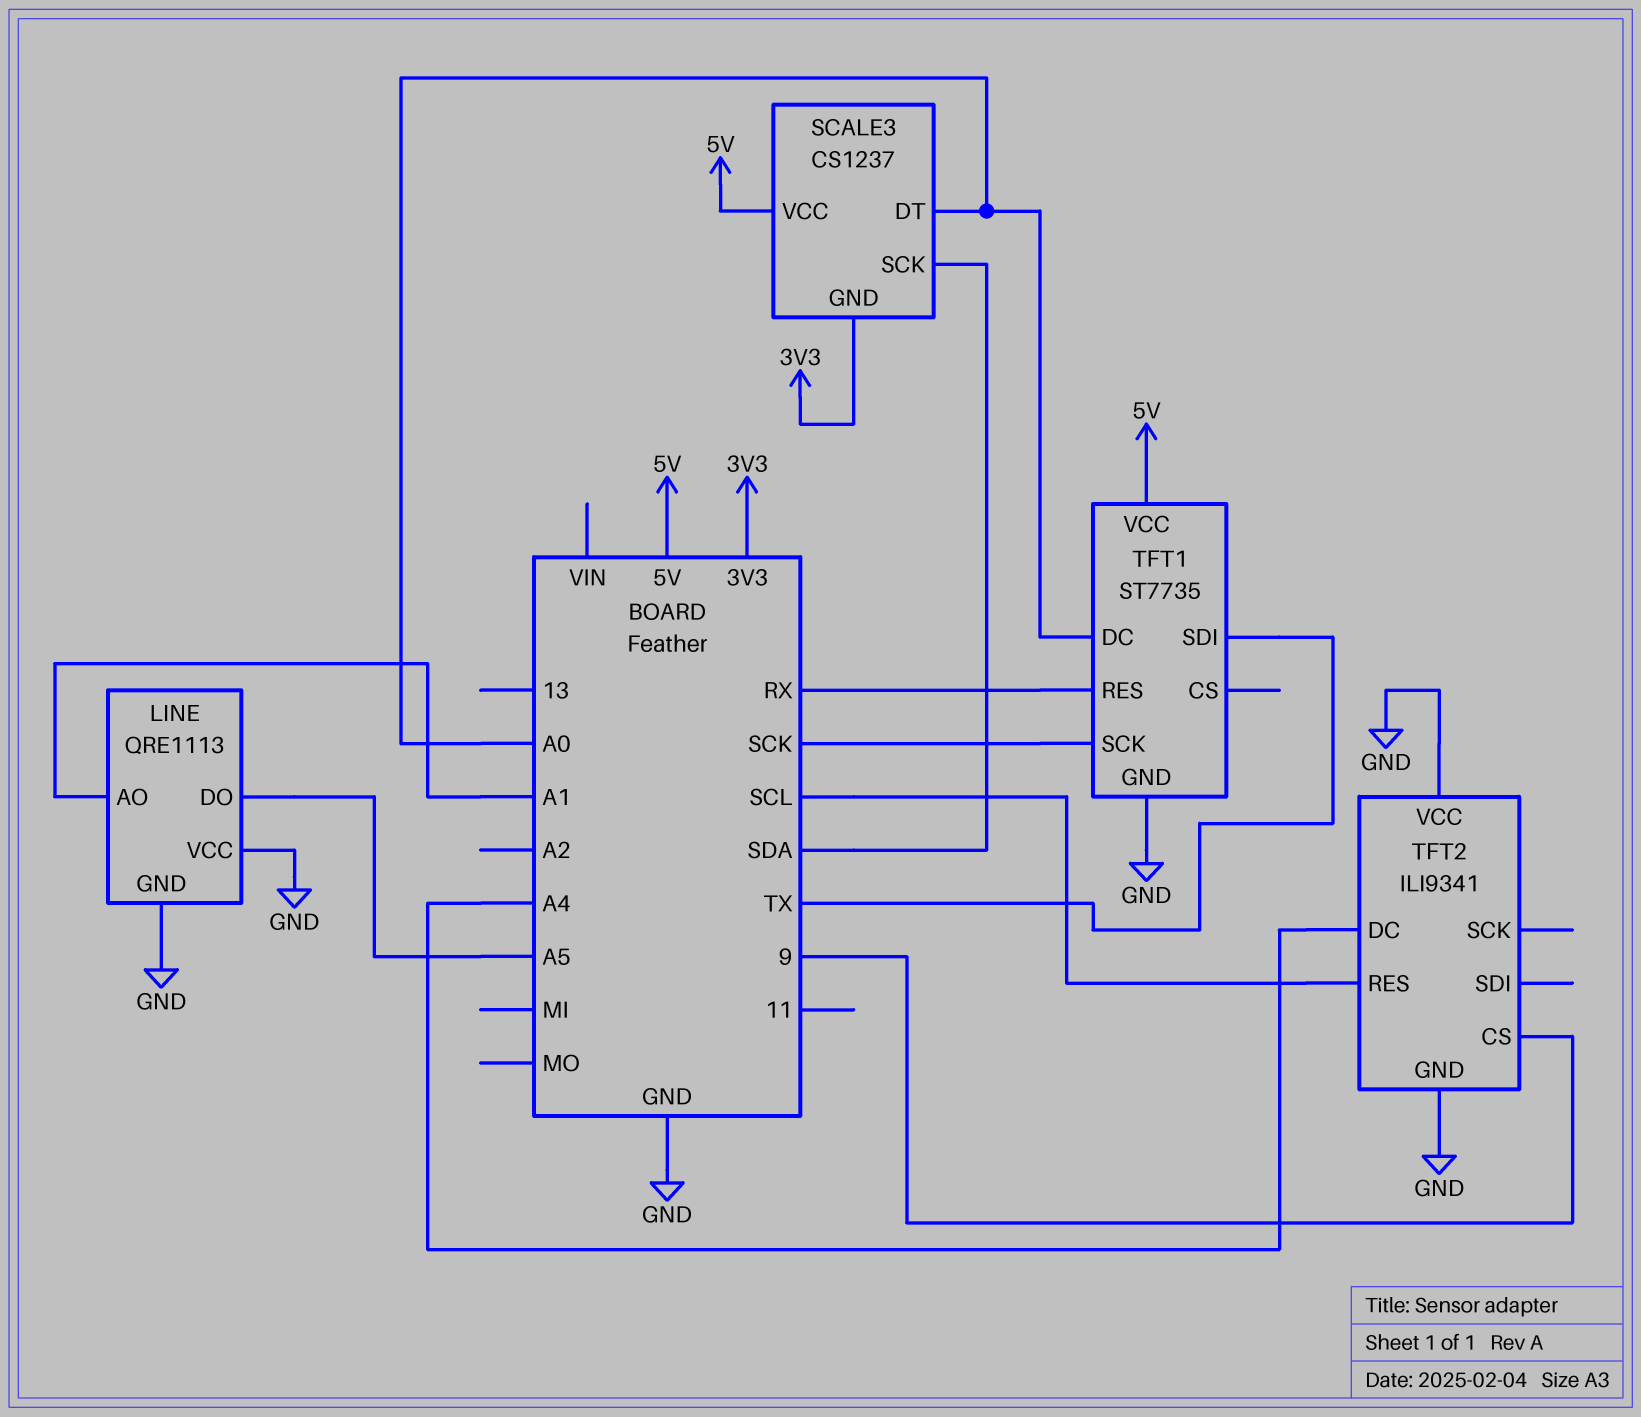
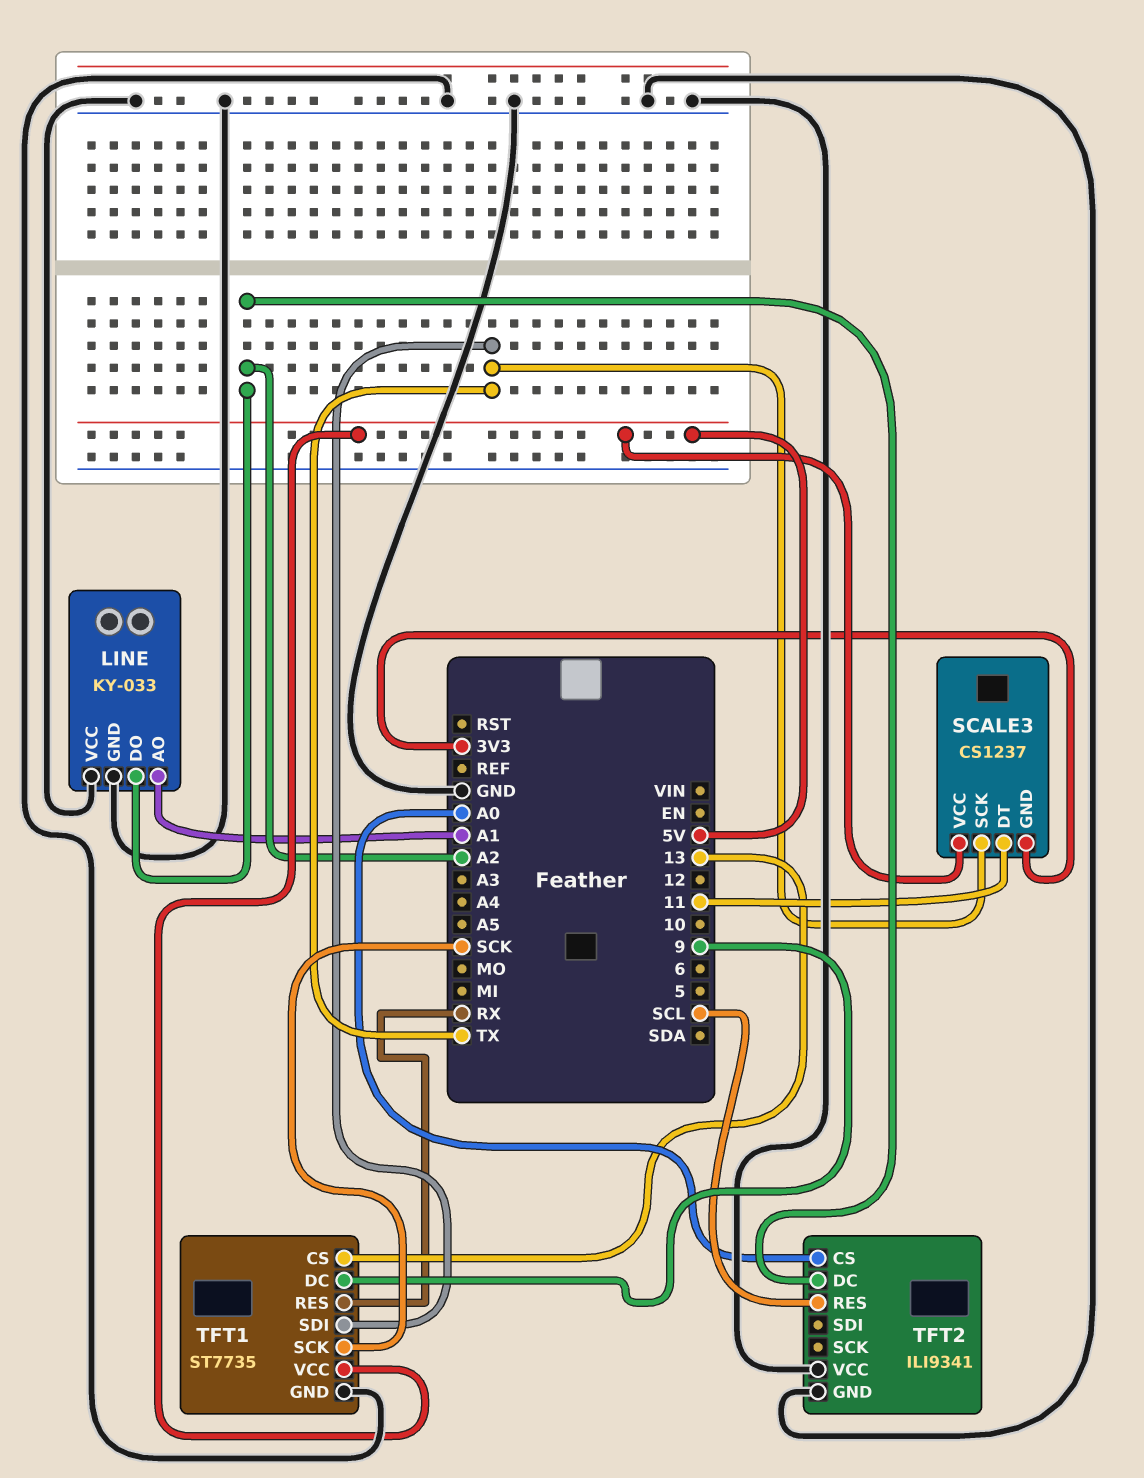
LINE: QRE1113 -> KY-033
LINE pin DO: A5 -> A2
SCALE3 pin DT: A0 -> 11
SCALE3 pin SCK: SDA -> TX
TFT1 pin CS: none -> 13
TFT1 pin DC: A0 -> 9
TFT2 pin CS: 9 -> A0
TFT2 pin DC: A4 -> A2

